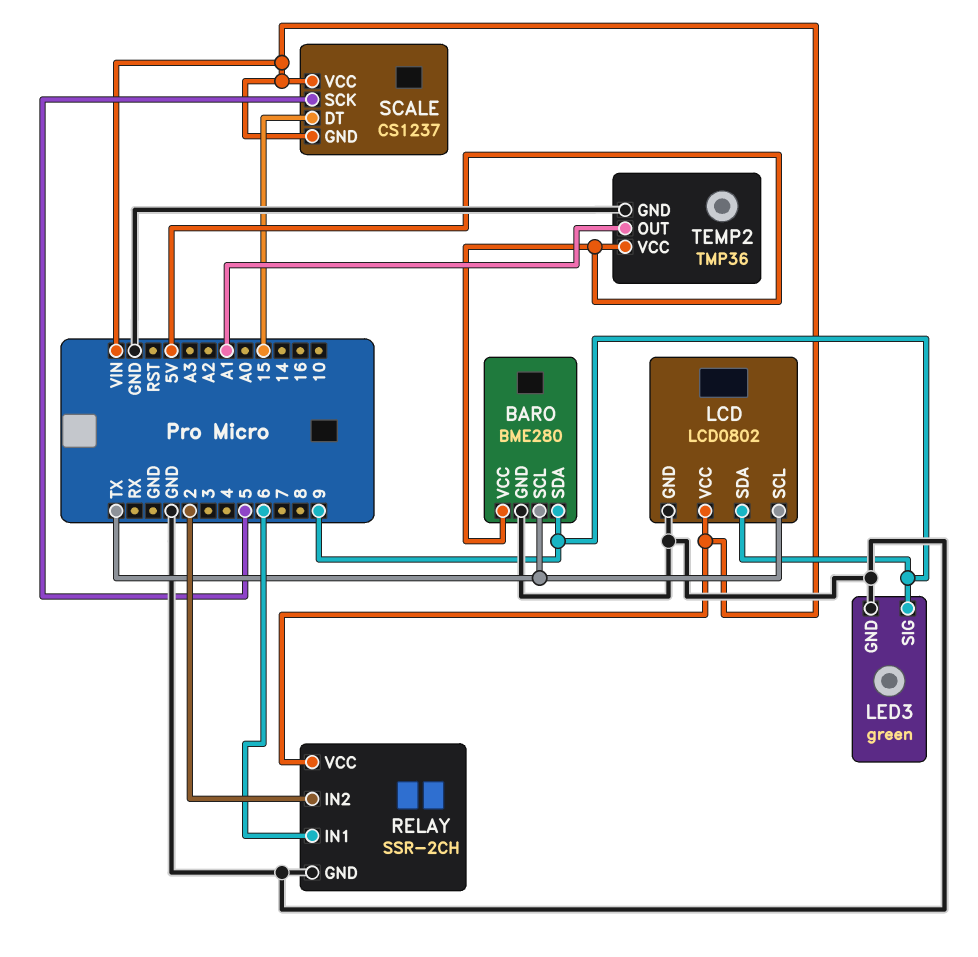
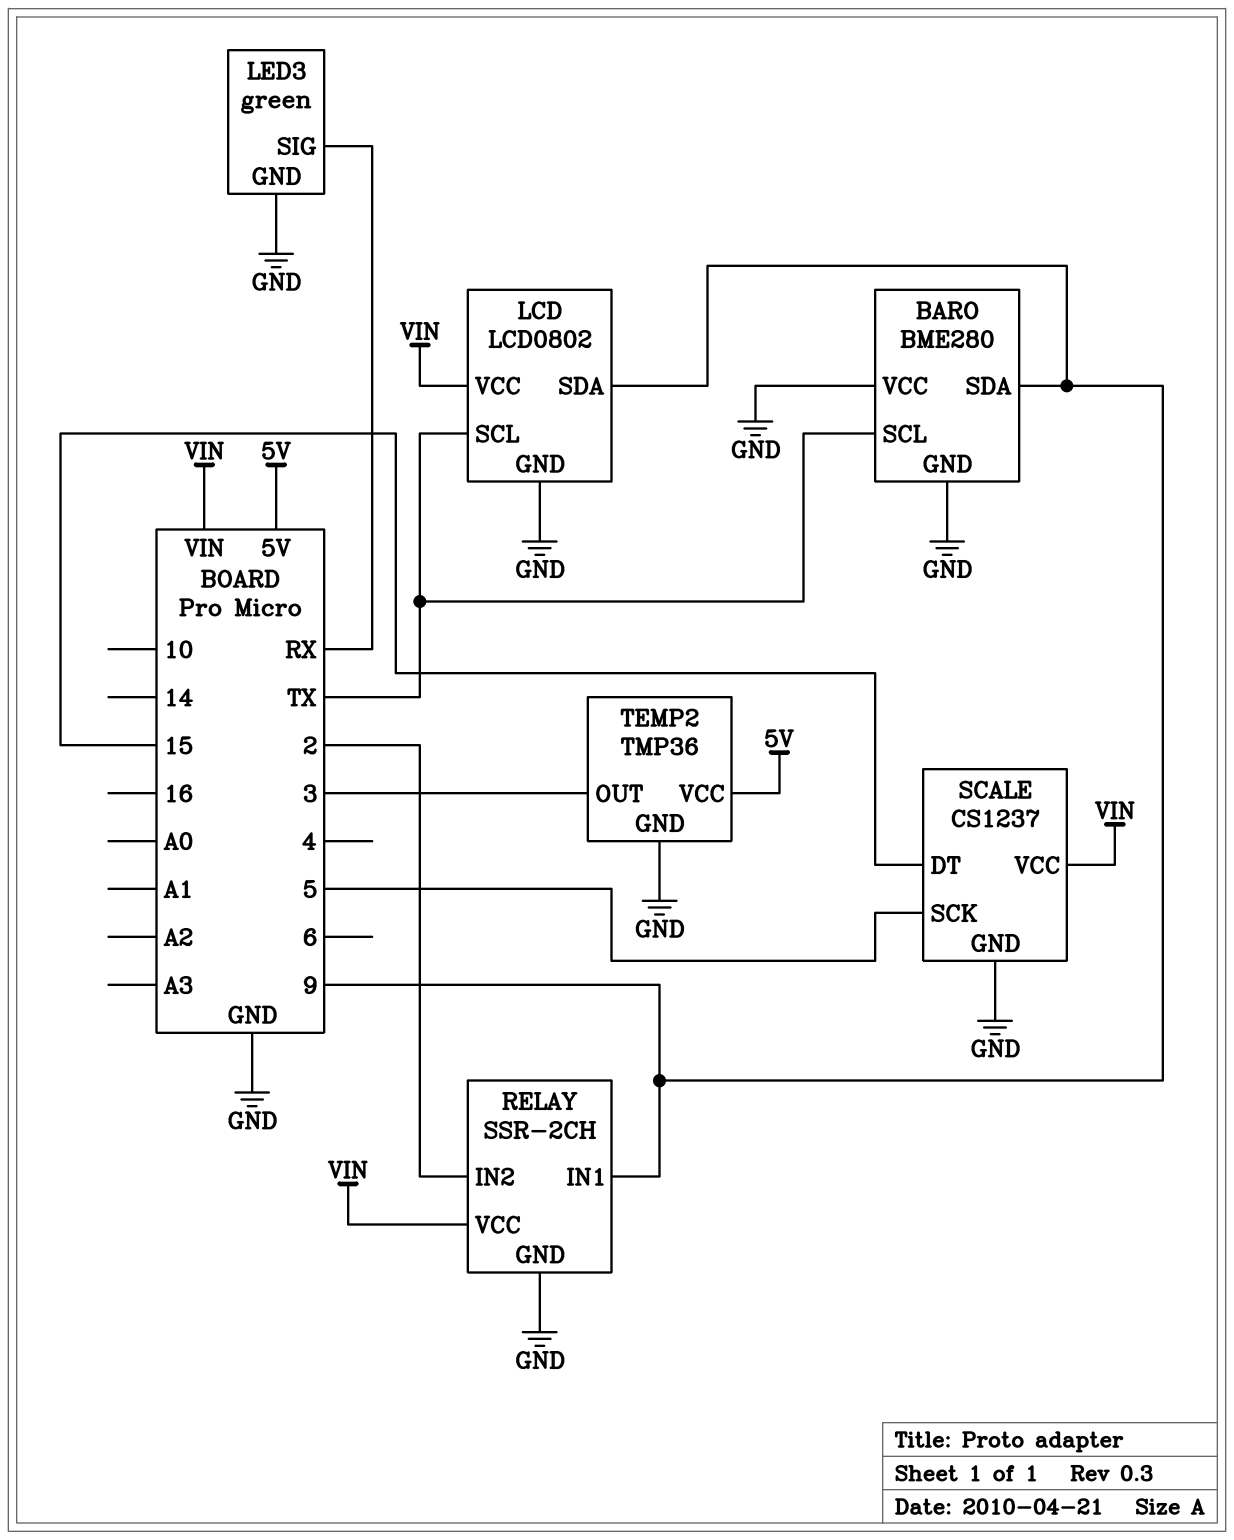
BARO pin VCC: 5V -> GND
LED3 pin SIG: 9 -> RX
RELAY pin IN1: 6 -> 9
SCALE pin GND: VIN -> GND
TEMP2 pin OUT: A1 -> 3

